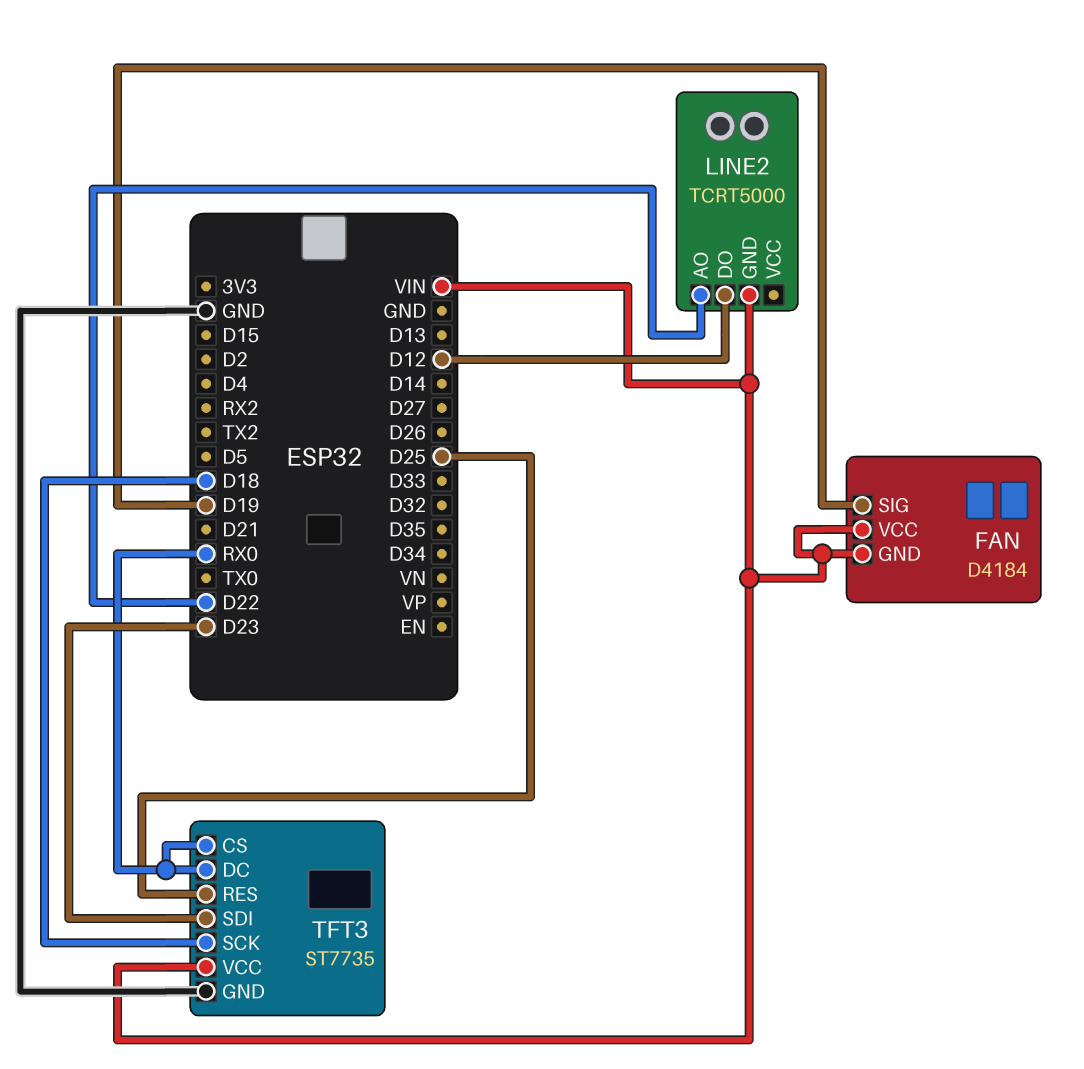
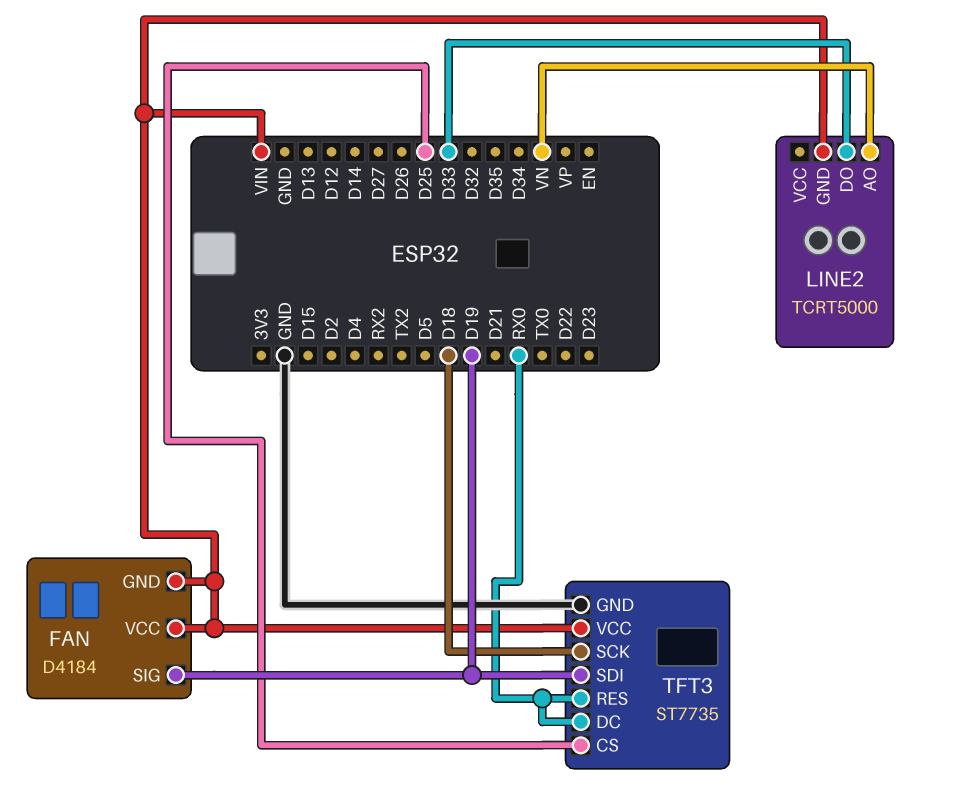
LINE2 pin AO: D22 -> VN
LINE2 pin DO: D12 -> D33
TFT3 pin CS: RX0 -> D25
TFT3 pin RES: D25 -> RX0
TFT3 pin SDI: D23 -> D19

